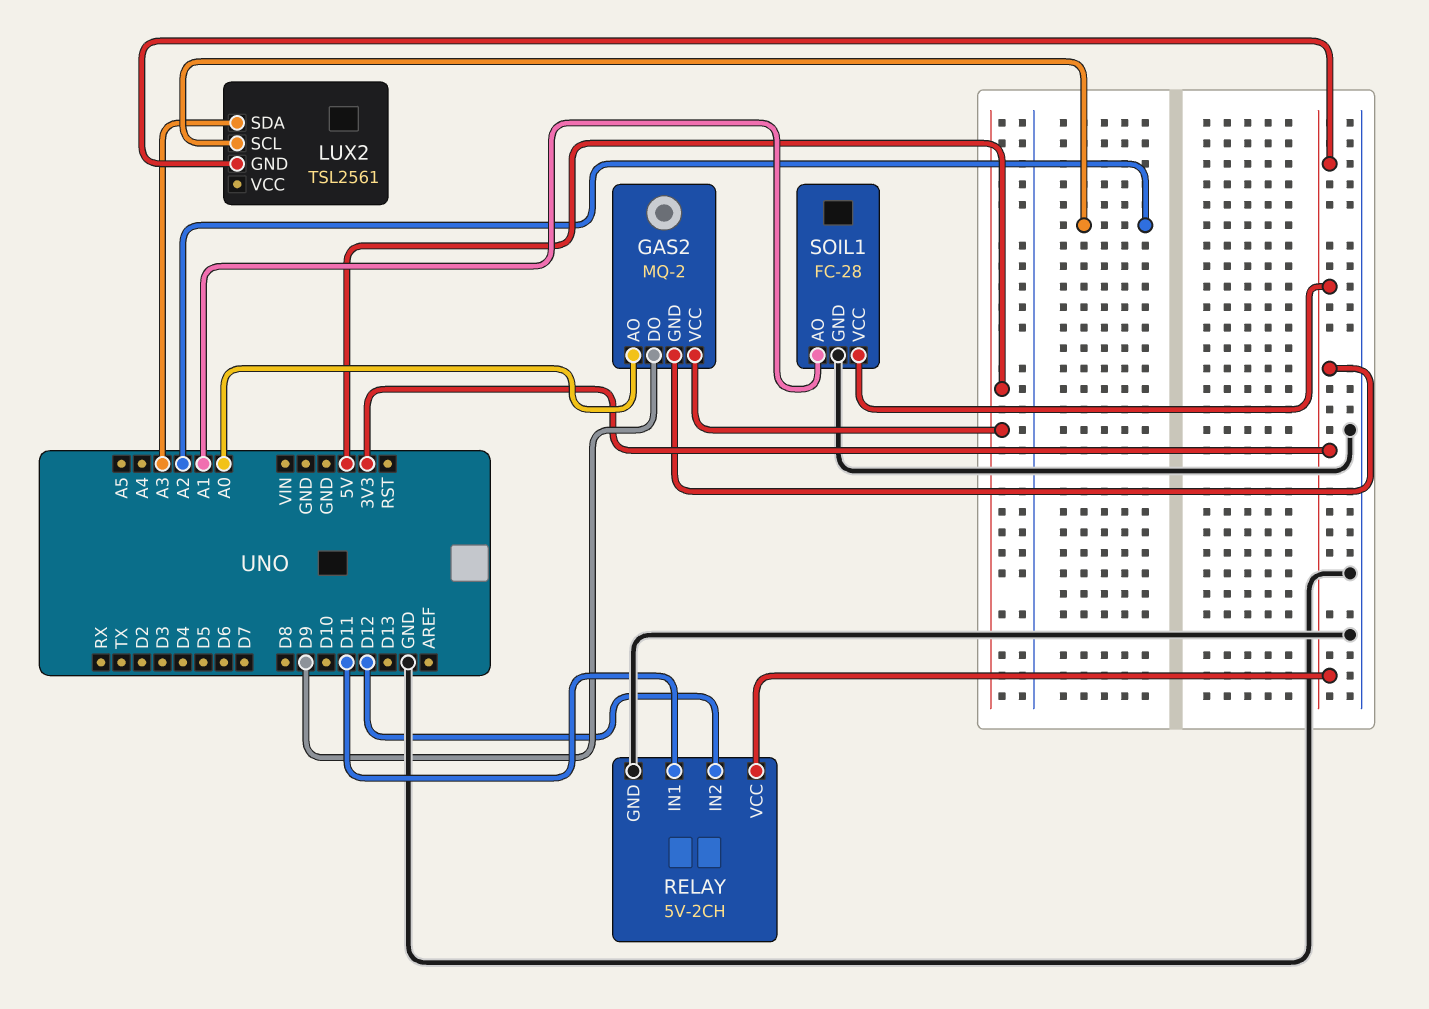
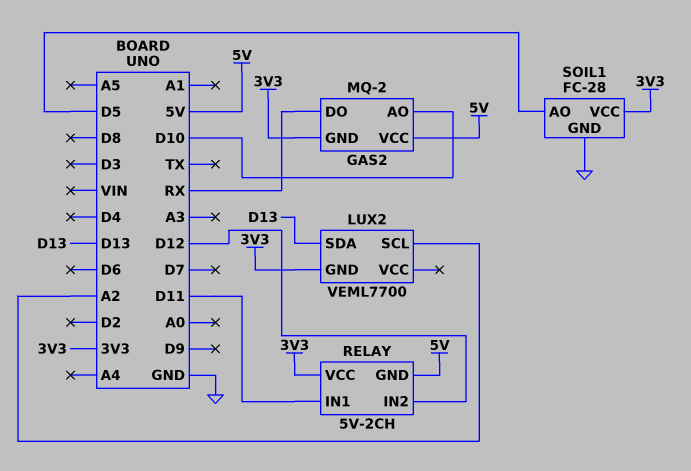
GAS2 pin AO: A0 -> D10
GAS2 pin DO: D9 -> RX
LUX2: TSL2561 -> VEML7700
LUX2 pin SDA: A3 -> D13
RELAY pin GND: GND -> 5V
SOIL1 pin AO: A1 -> D5

